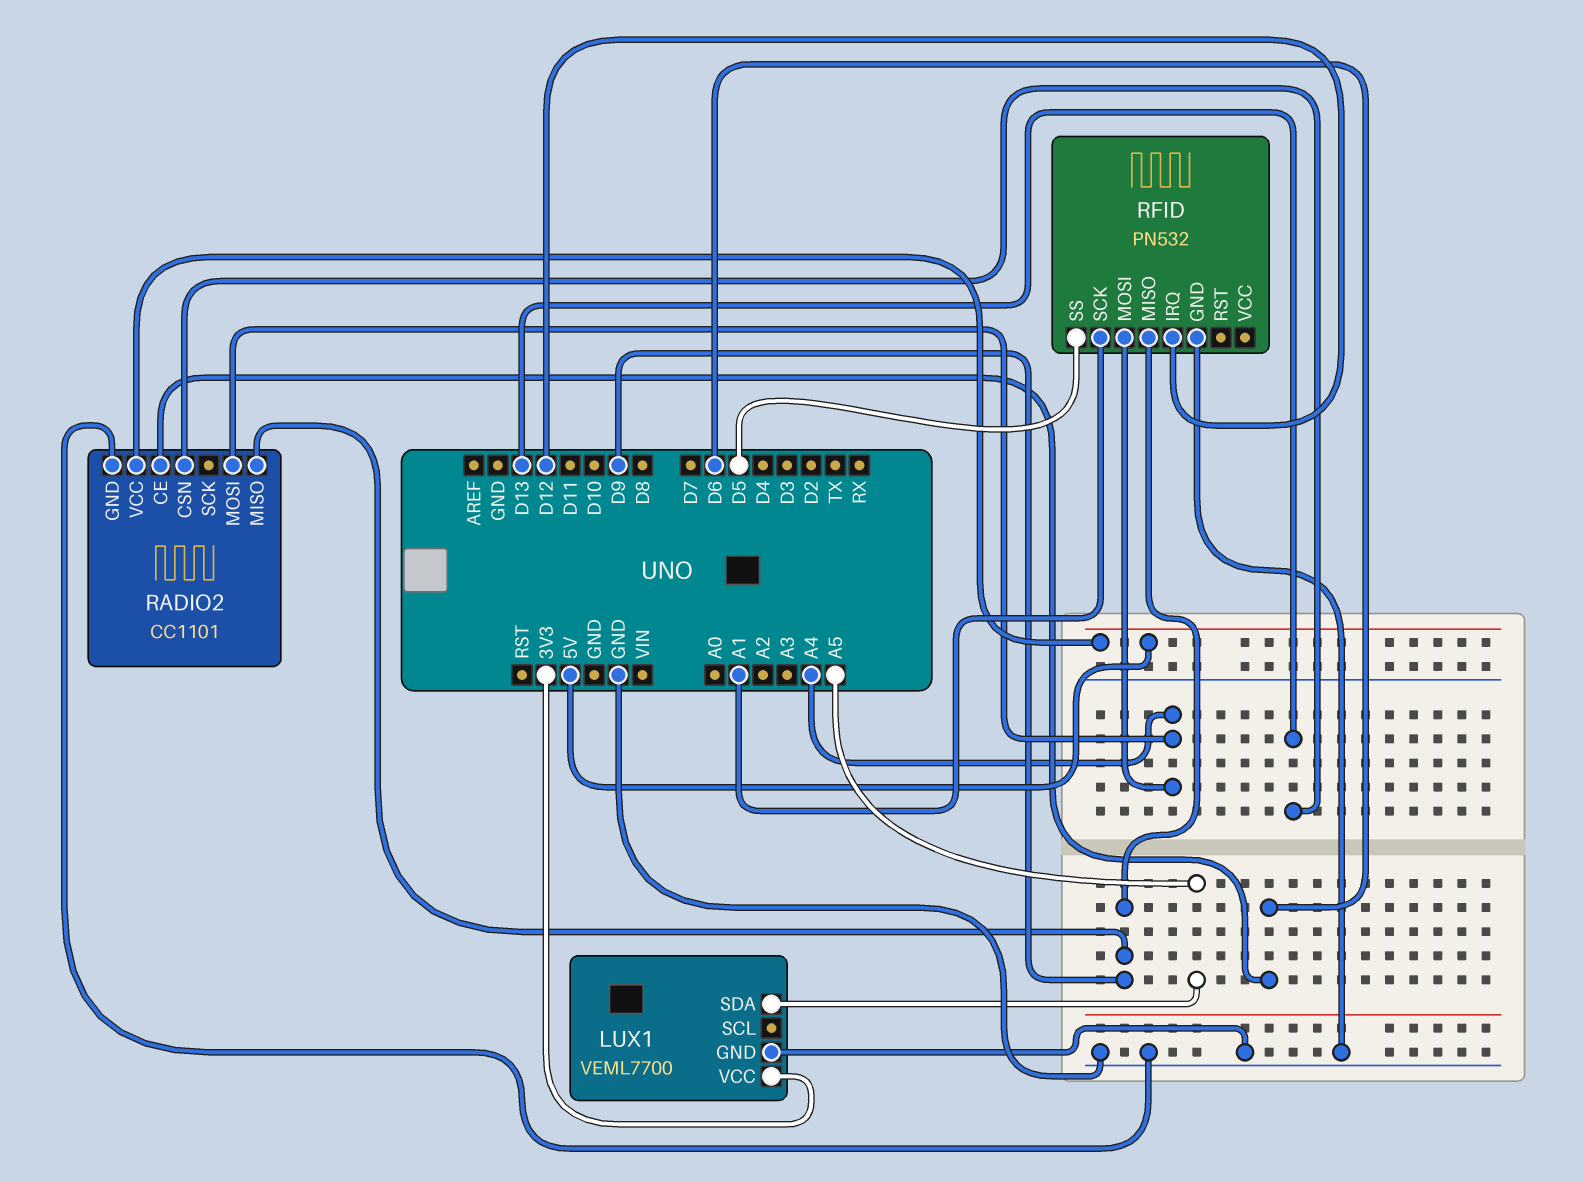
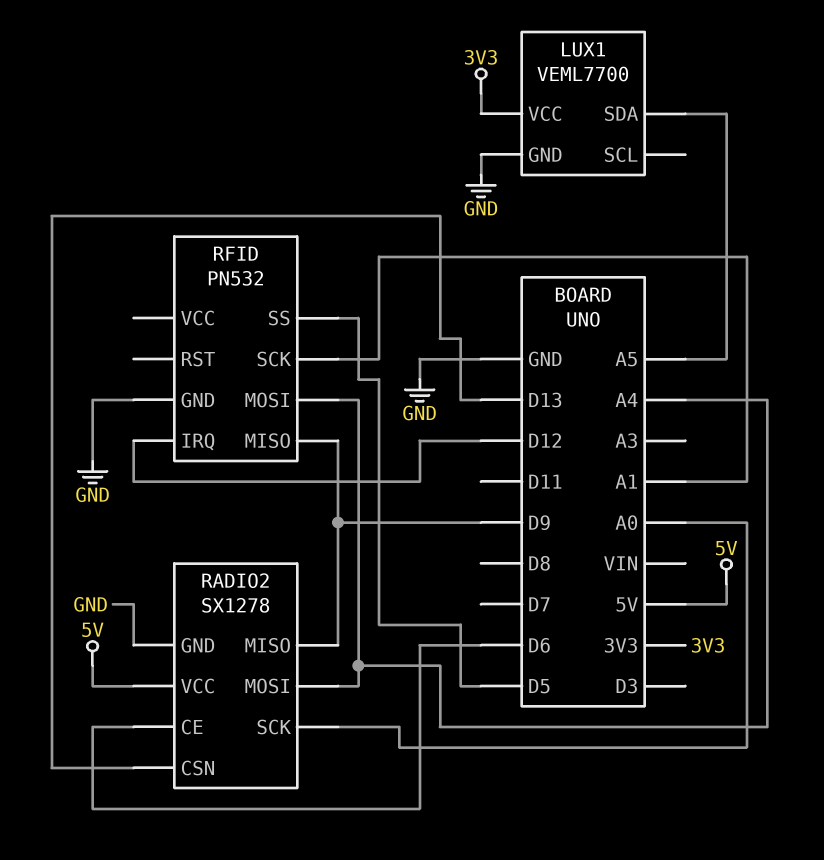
RADIO2: CC1101 -> SX1278
RADIO2 pin SCK: none -> A0

